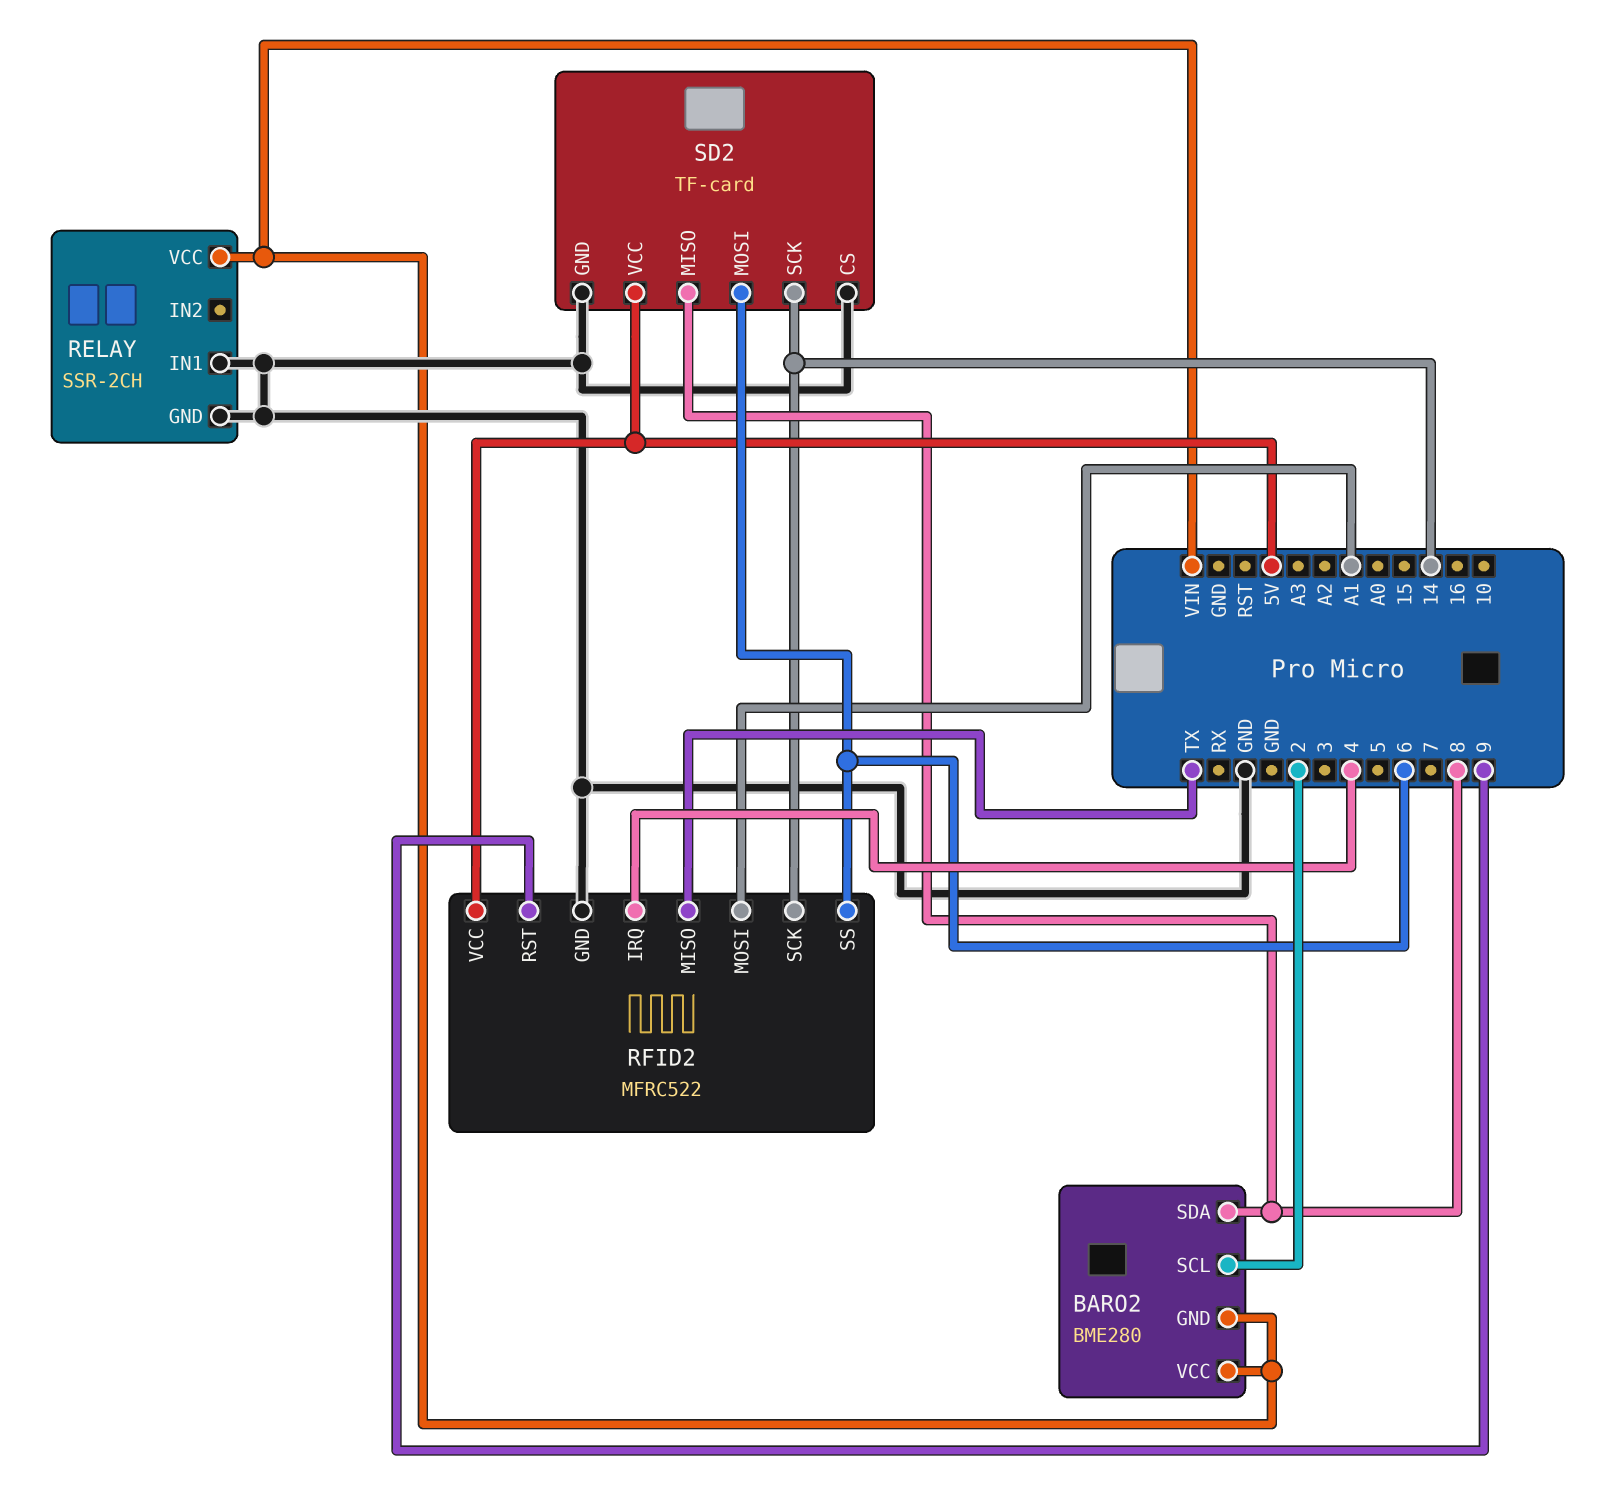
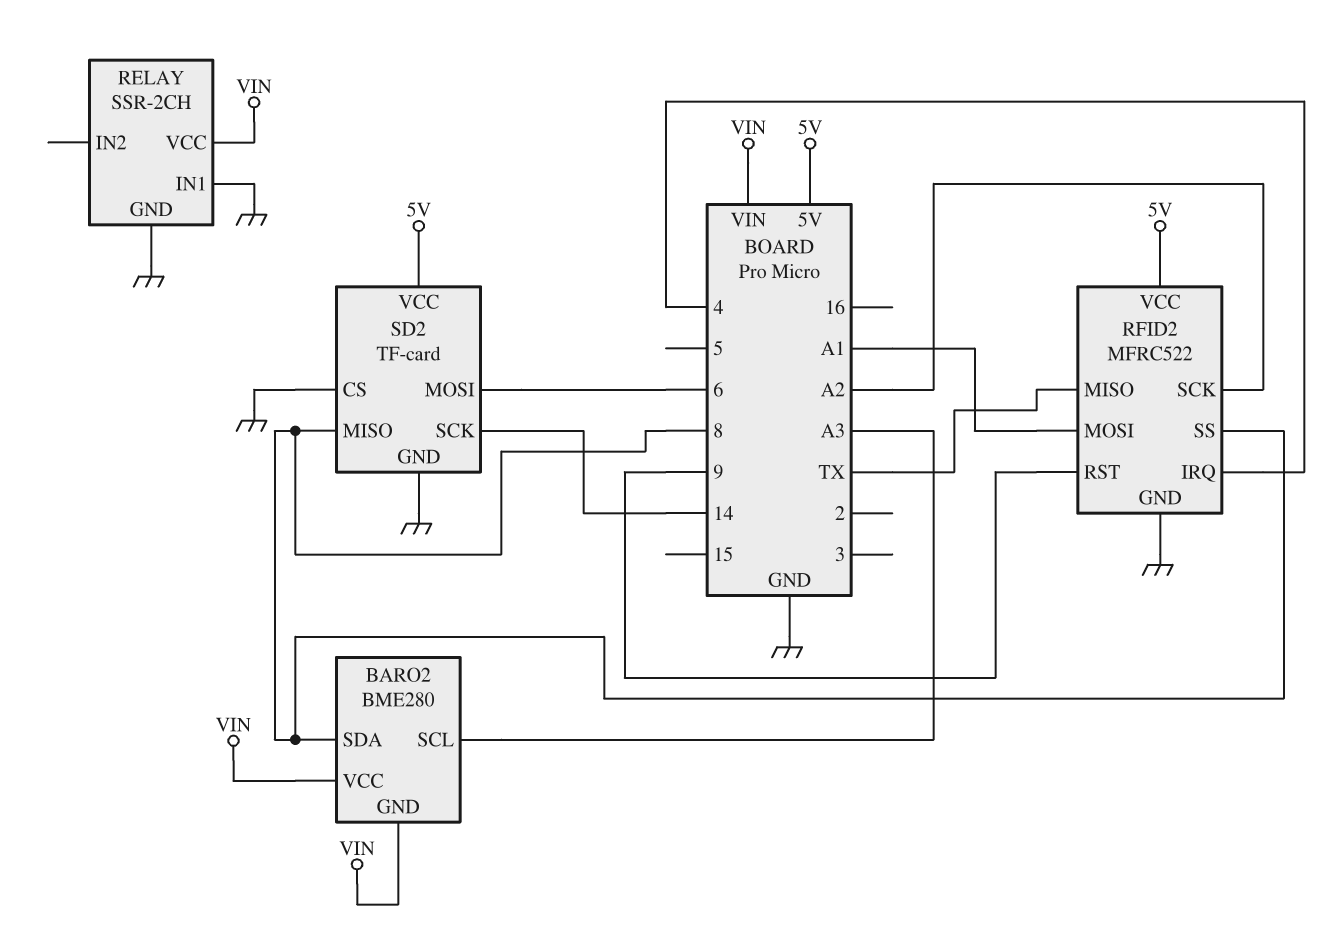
BARO2 pin SCL: 2 -> A3
RFID2 pin SCK: 14 -> A2
RFID2 pin SS: 6 -> 8

